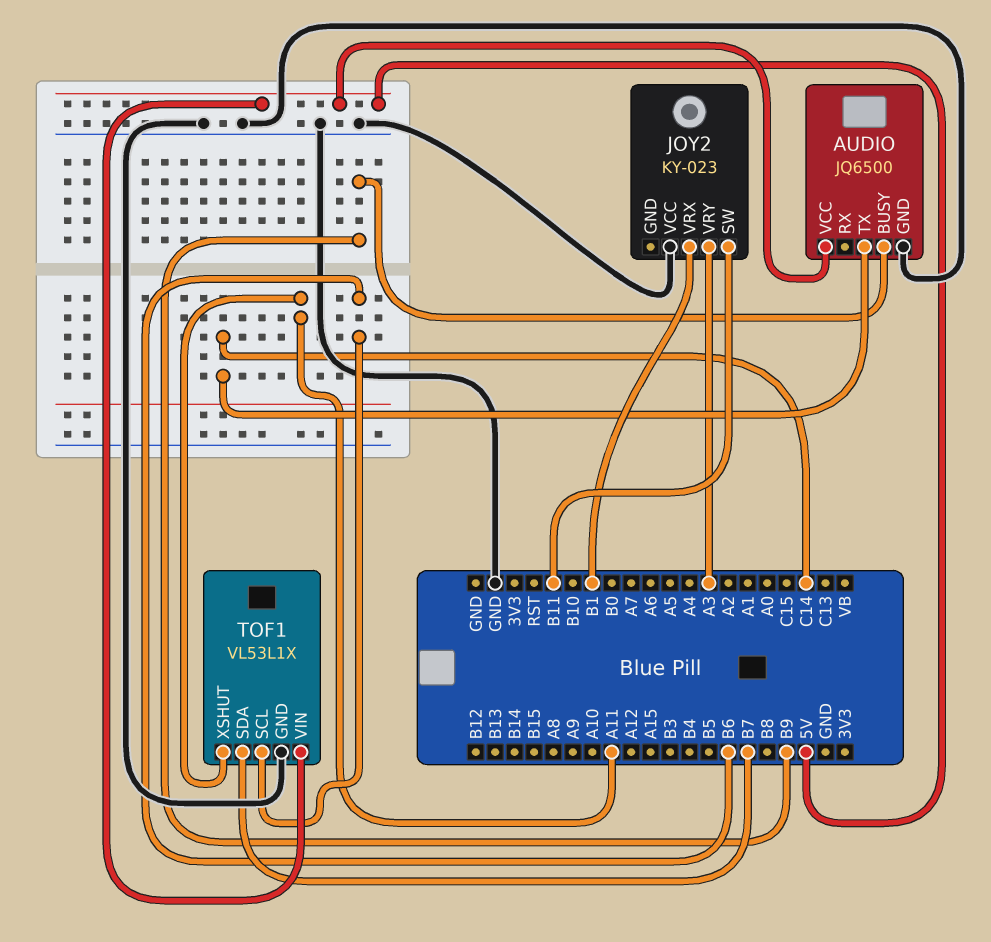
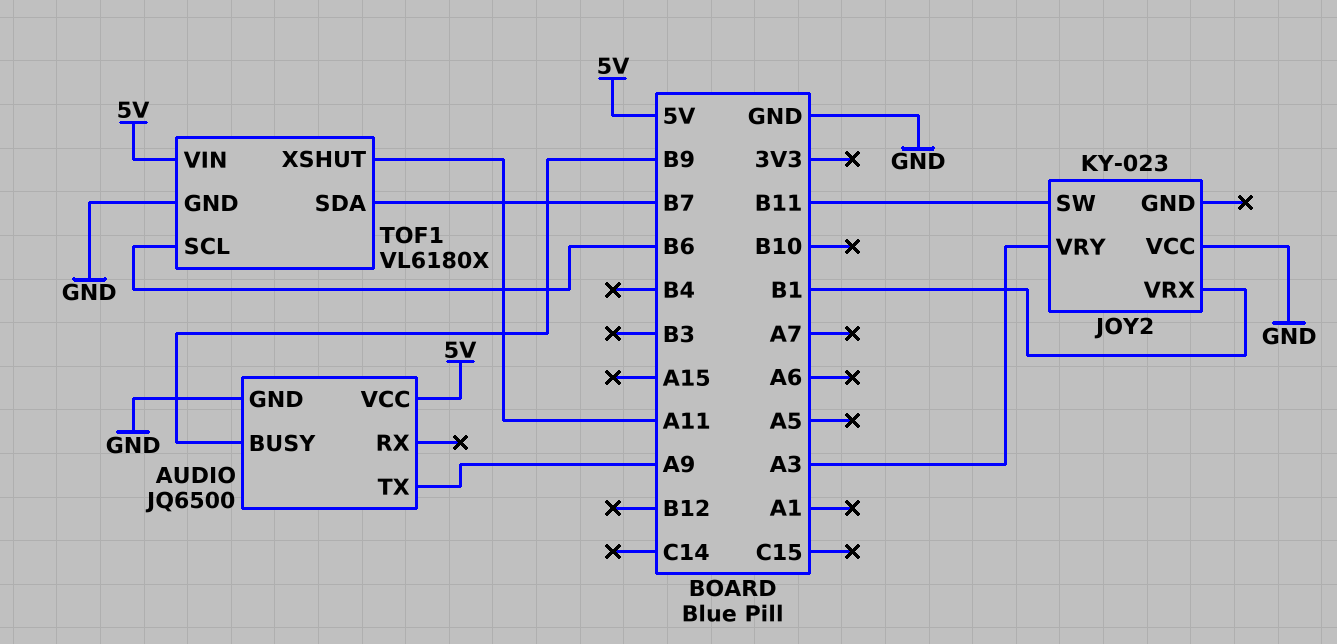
AUDIO pin TX: C14 -> A9
TOF1: VL53L1X -> VL6180X

